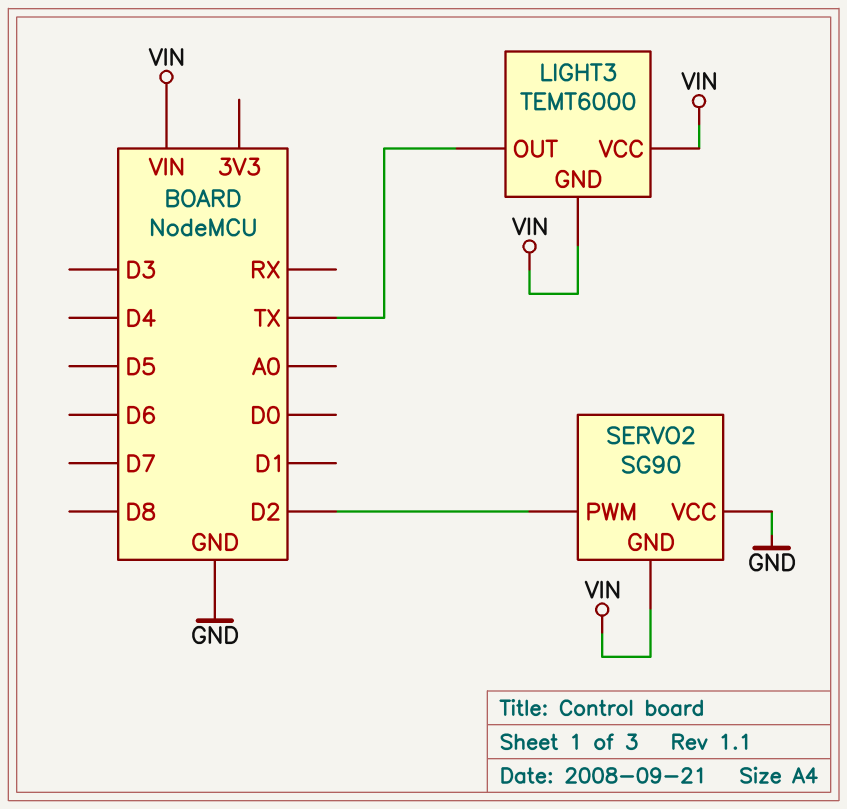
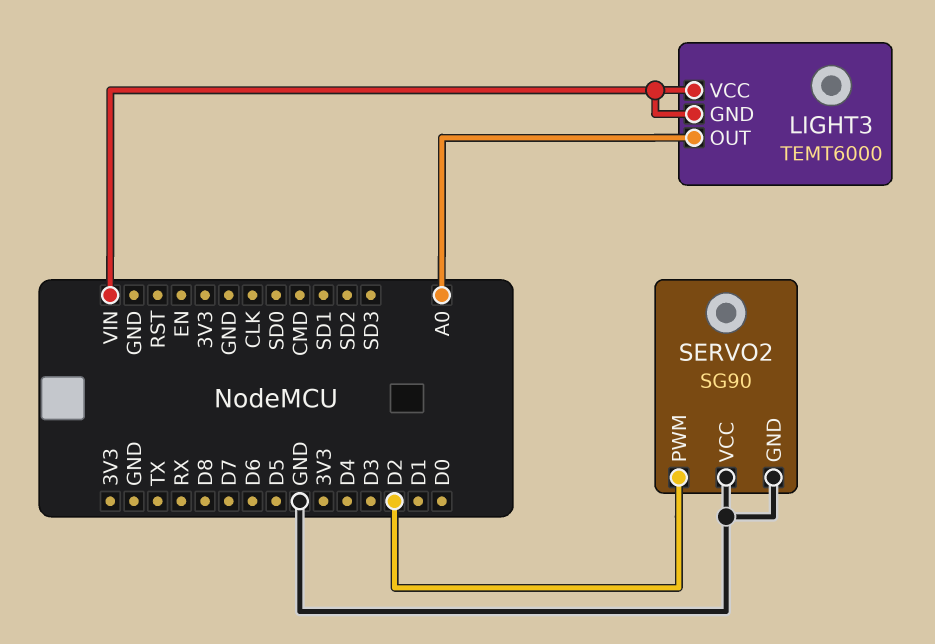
LIGHT3 pin OUT: TX -> A0
SERVO2 pin GND: VIN -> GND

